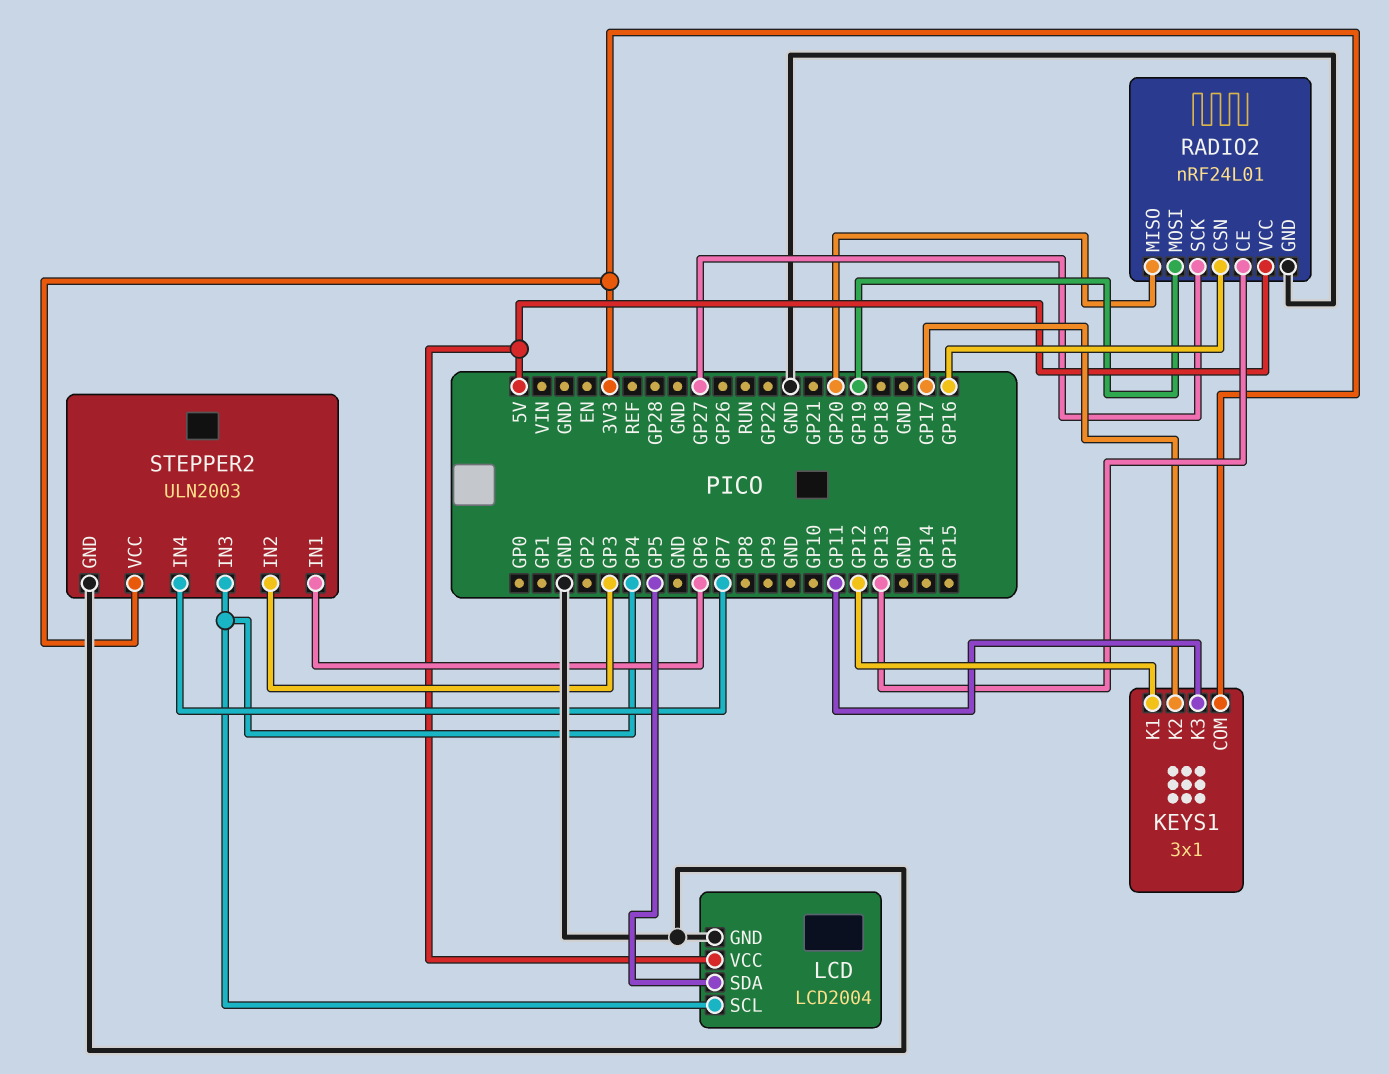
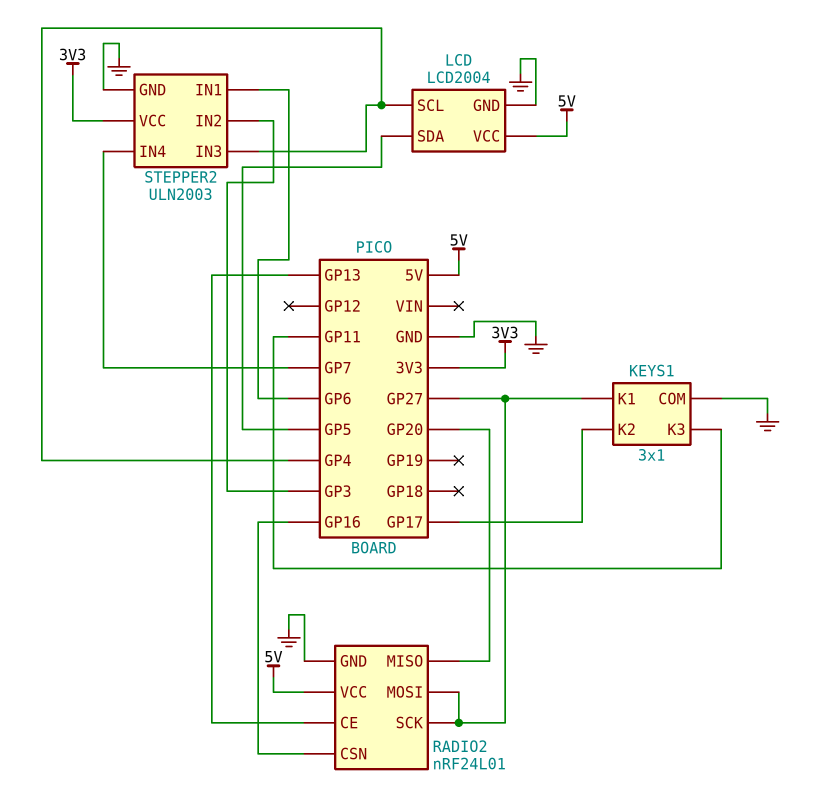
KEYS1 pin COM: 3V3 -> GND
KEYS1 pin K1: GP12 -> GP27
RADIO2 pin MOSI: GP19 -> GP27

